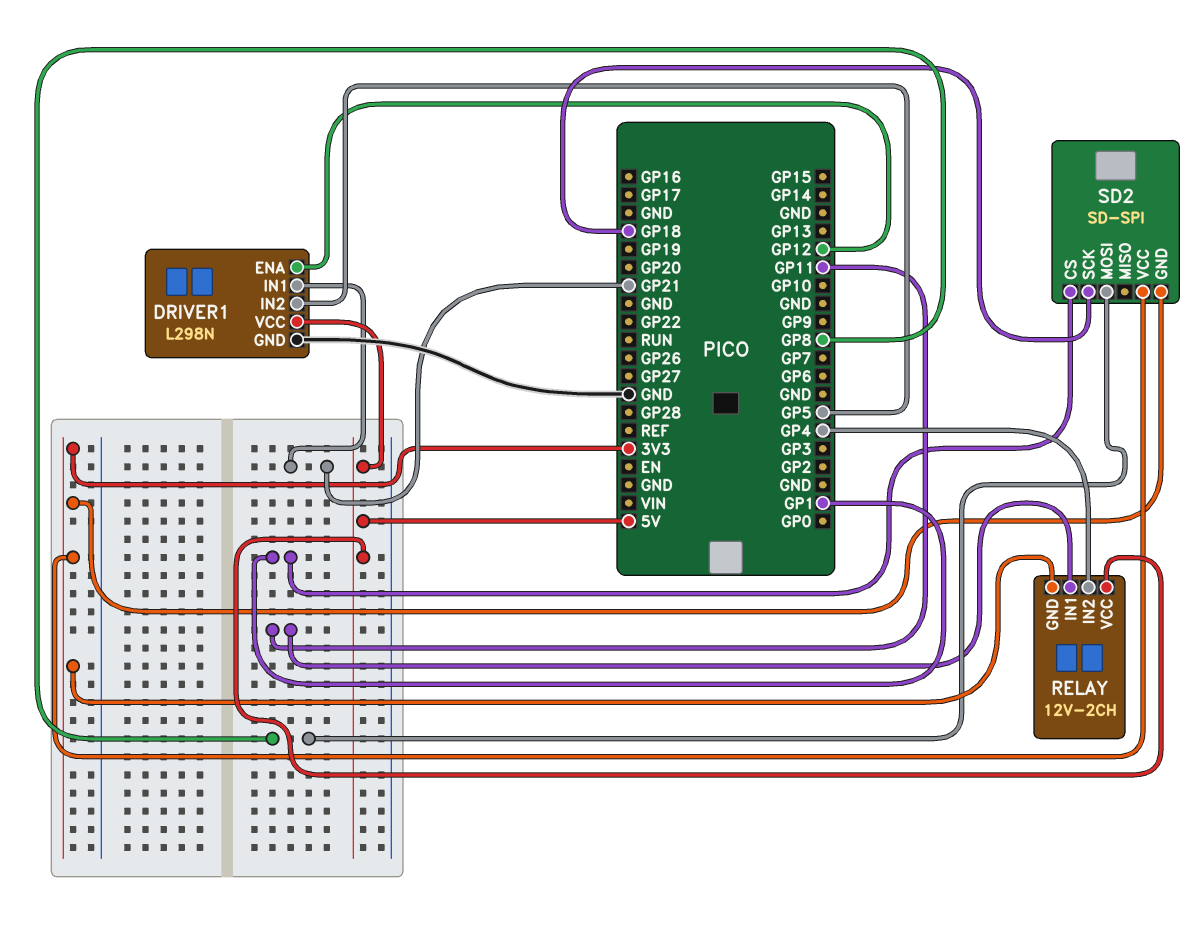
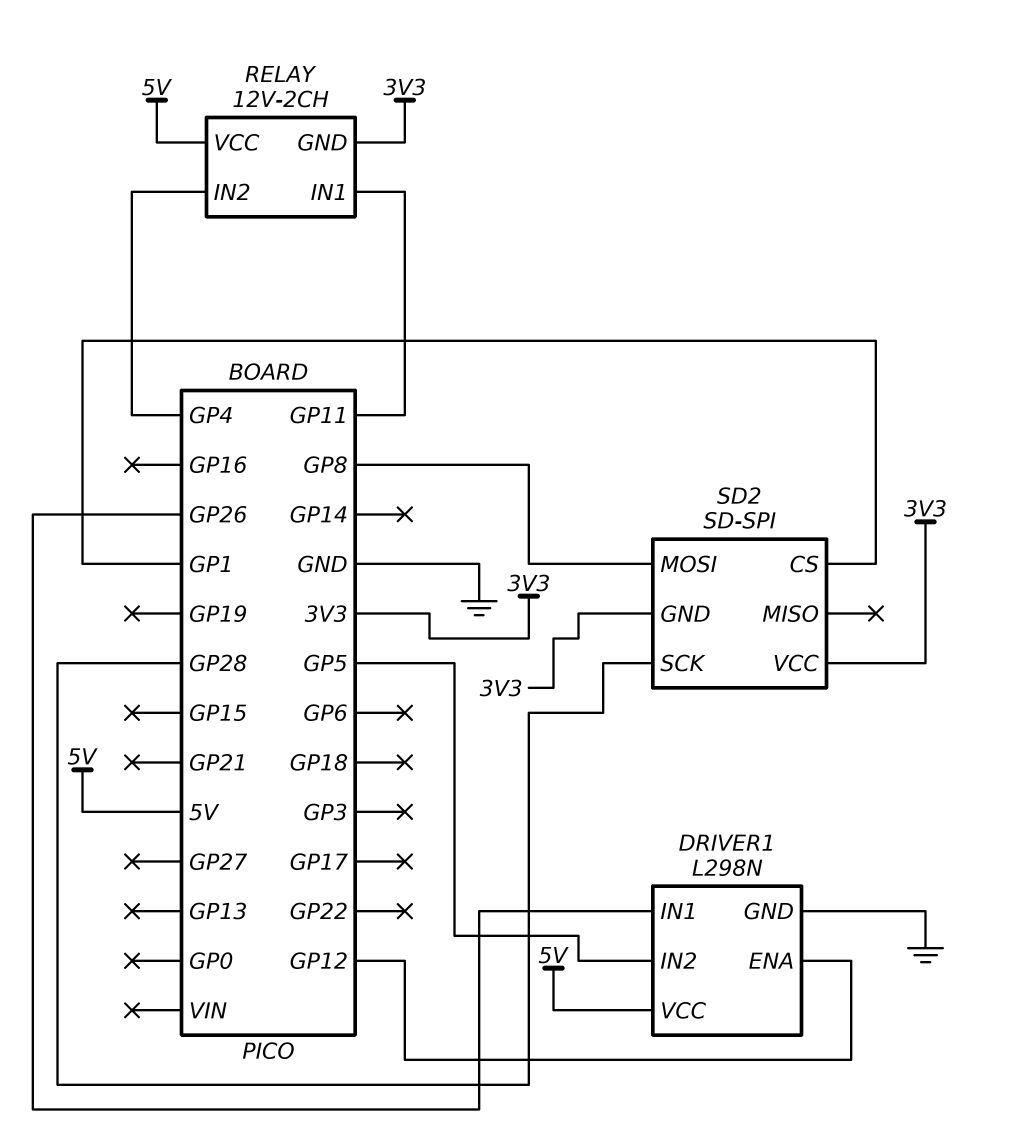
DRIVER1 pin IN1: GP21 -> GP26
SD2 pin SCK: GP18 -> GP28

